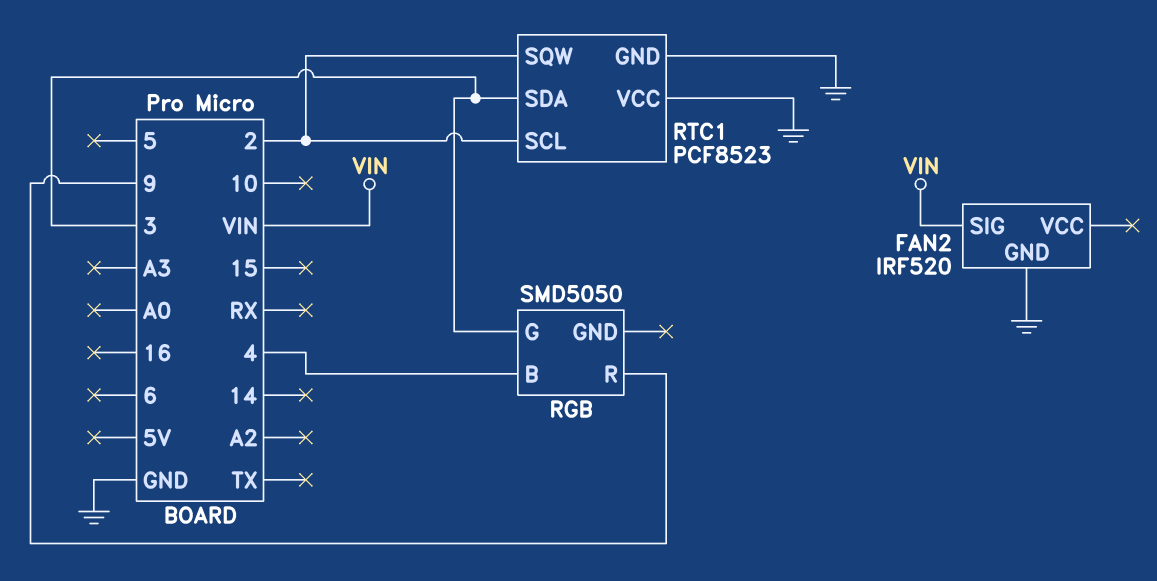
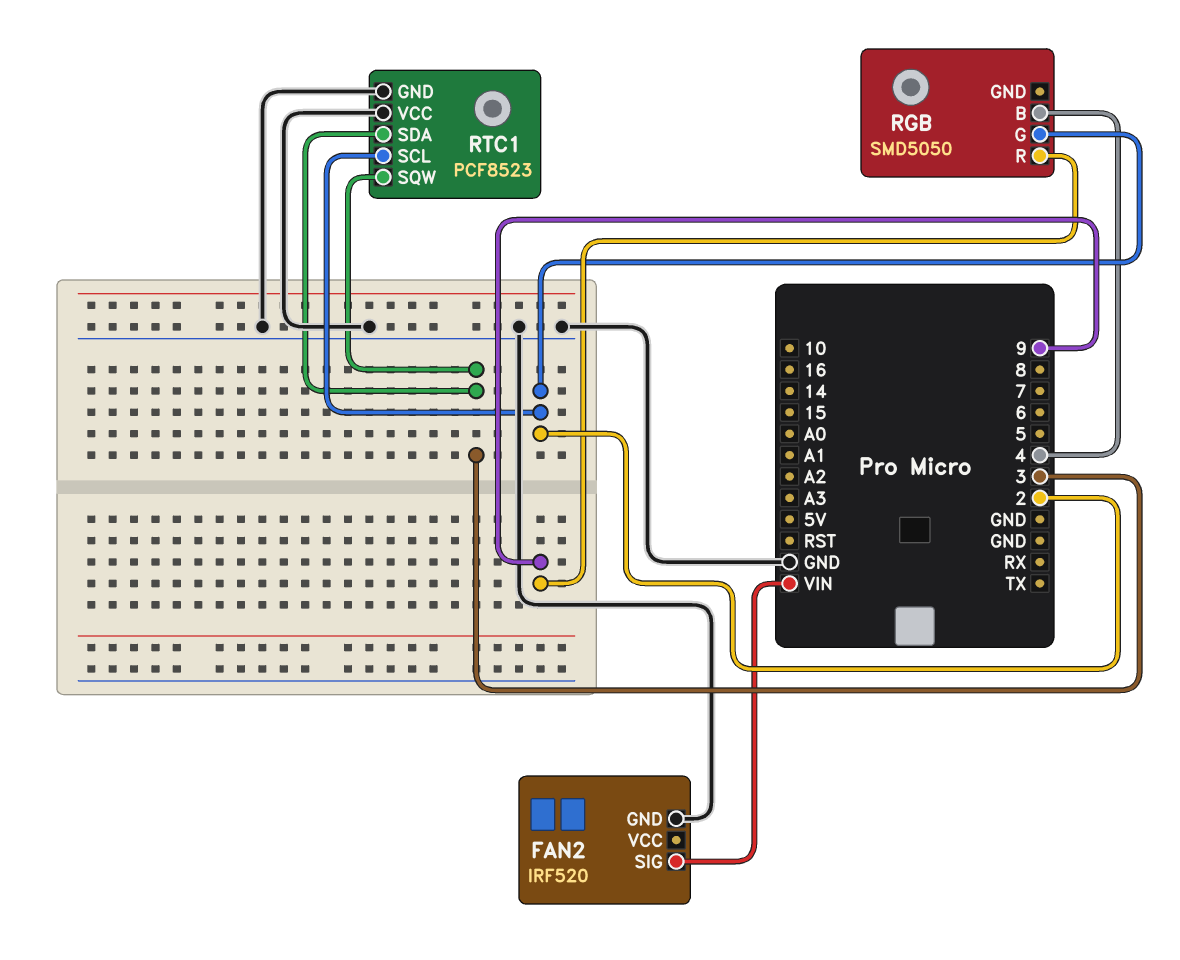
RGB pin G: 3 -> 2
RTC1 pin SQW: 2 -> 3

